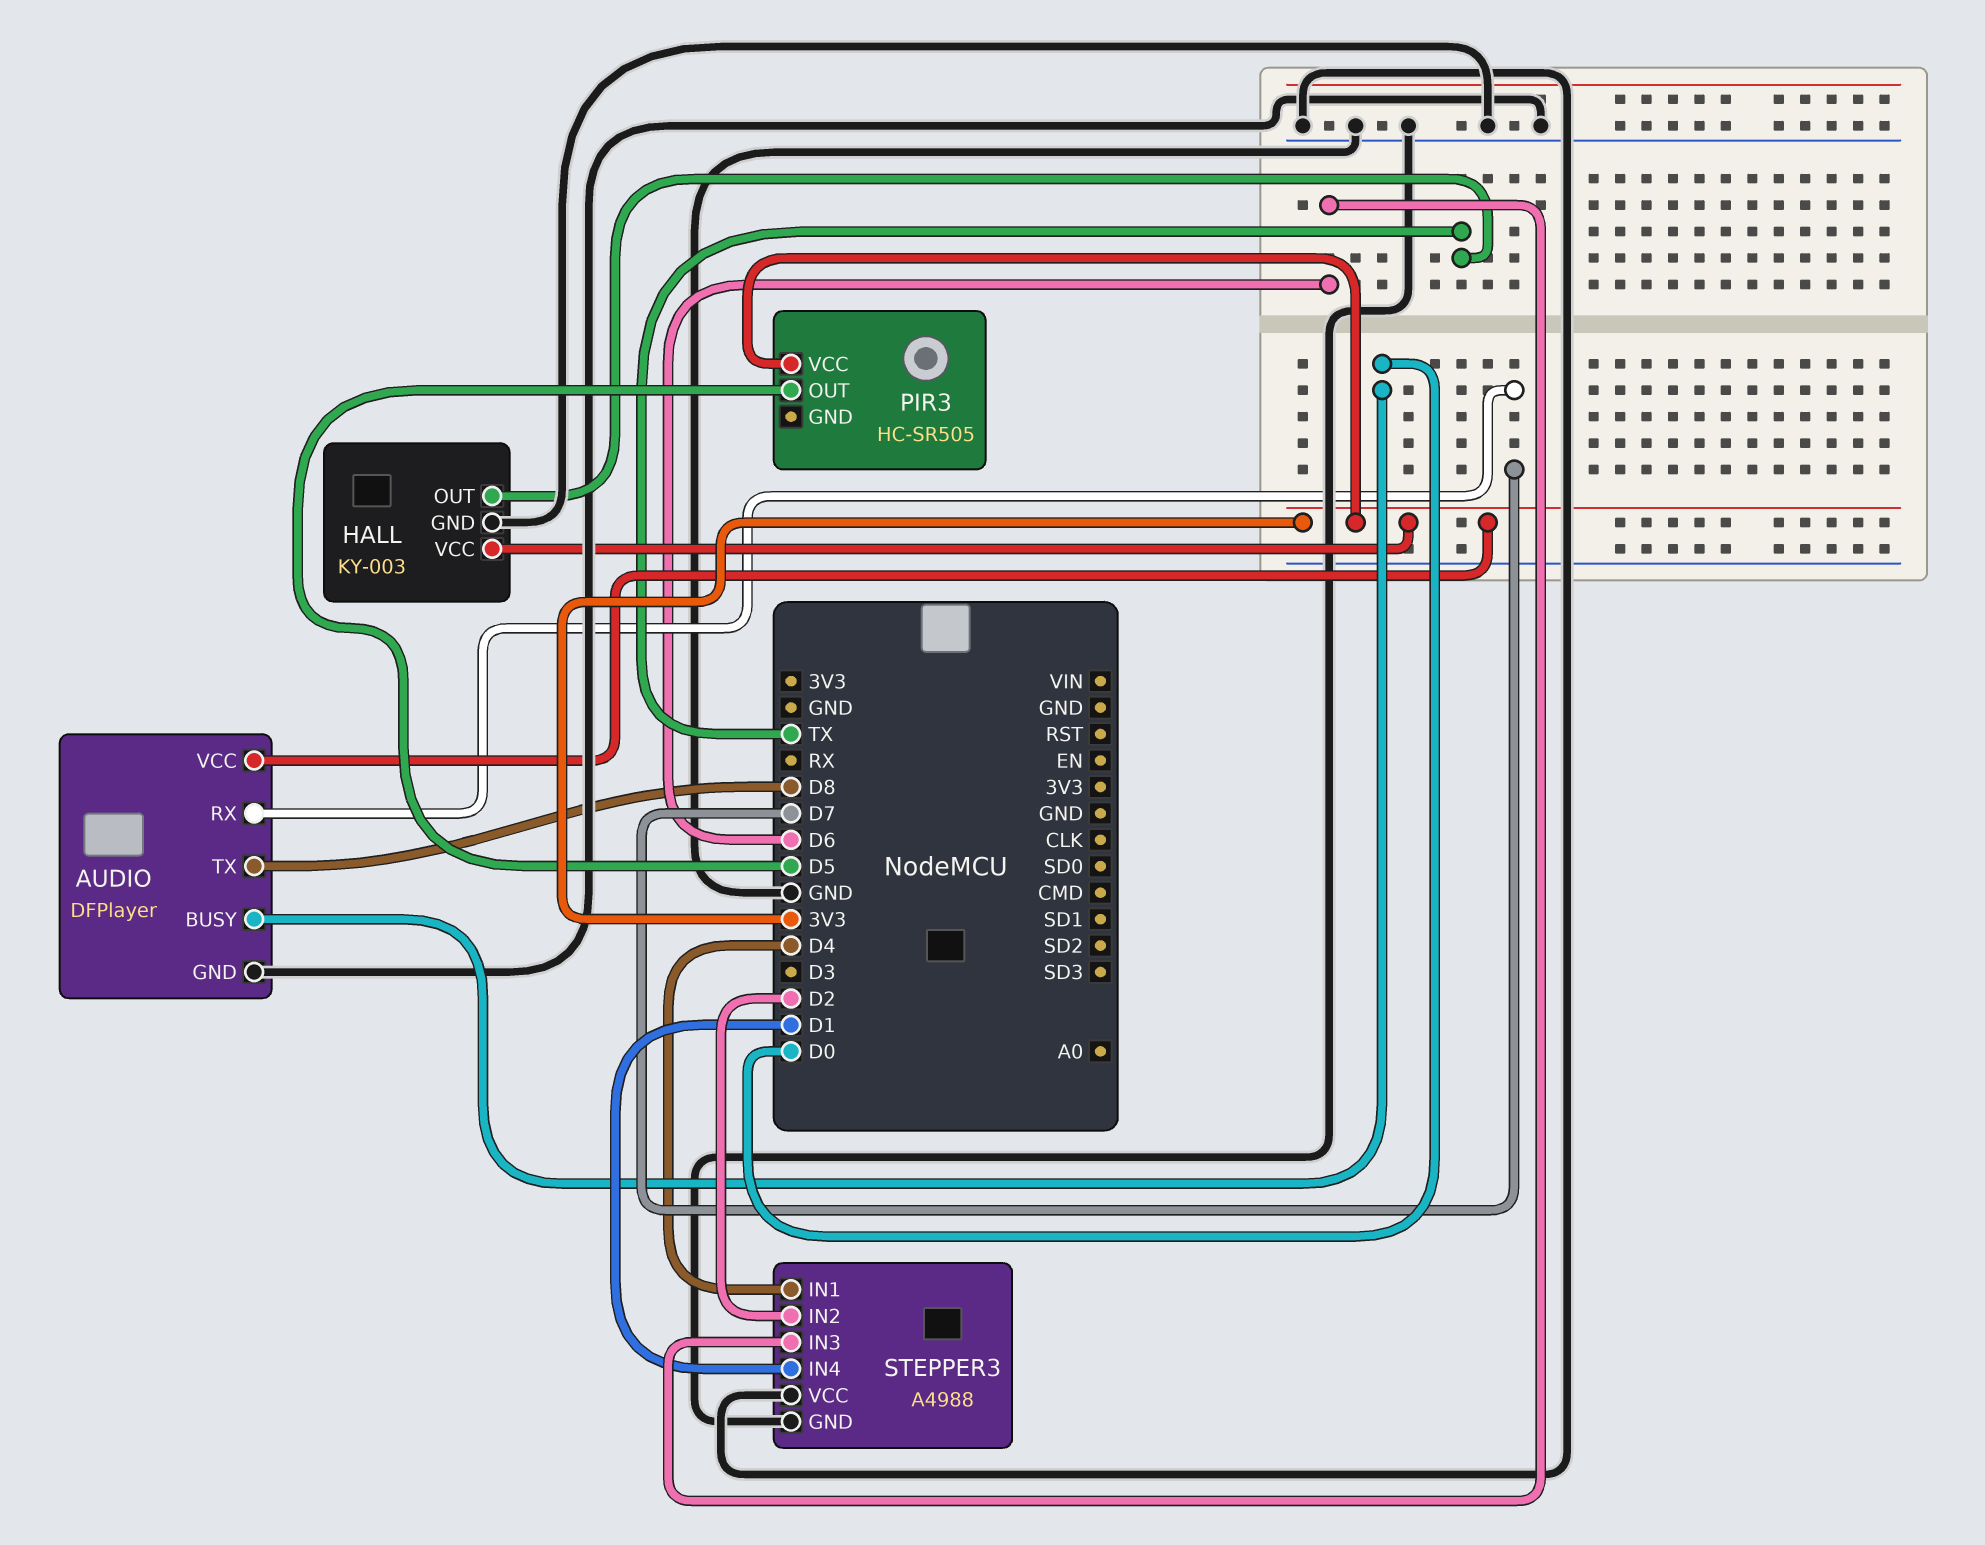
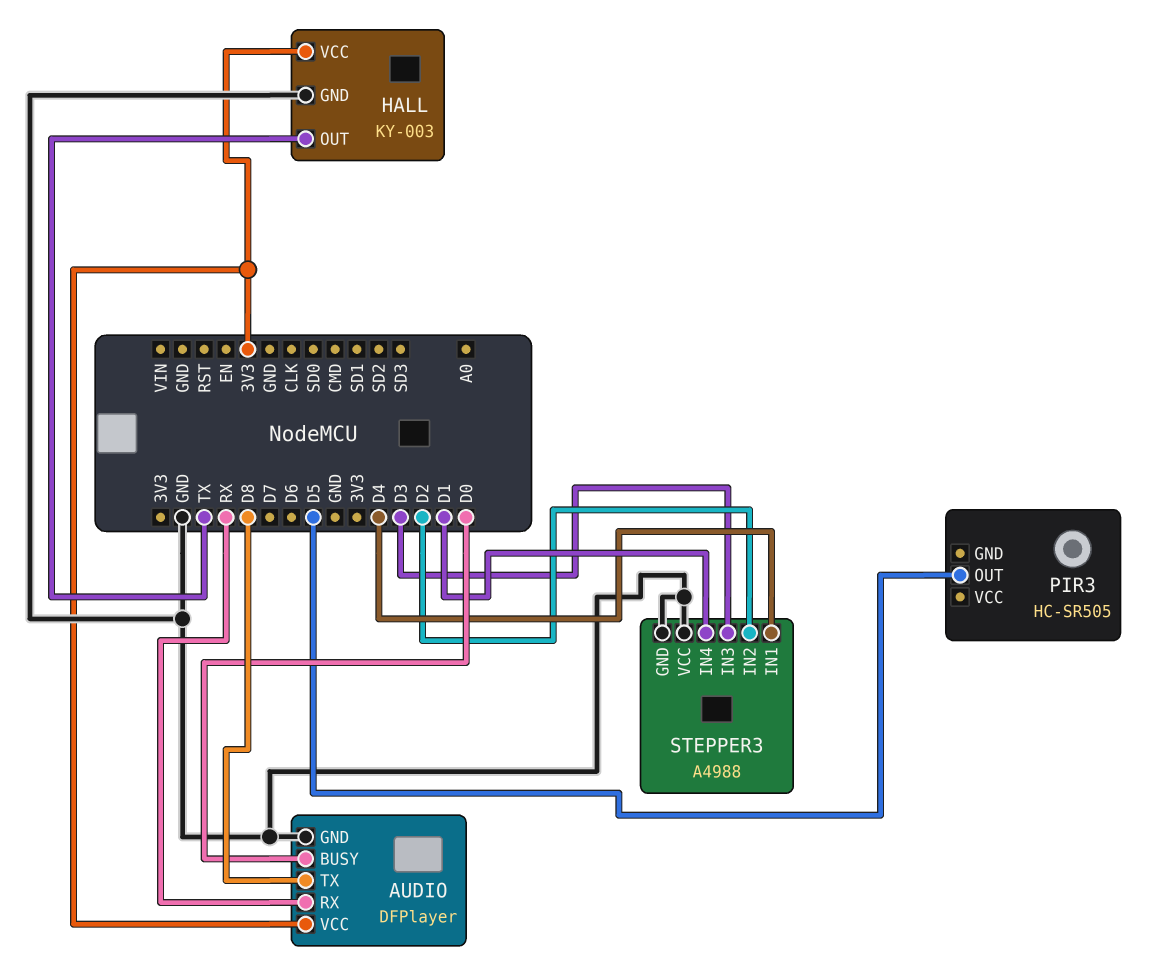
AUDIO pin RX: D7 -> RX
PIR3 pin VCC: 3V3 -> none
STEPPER3 pin IN3: D6 -> D3

